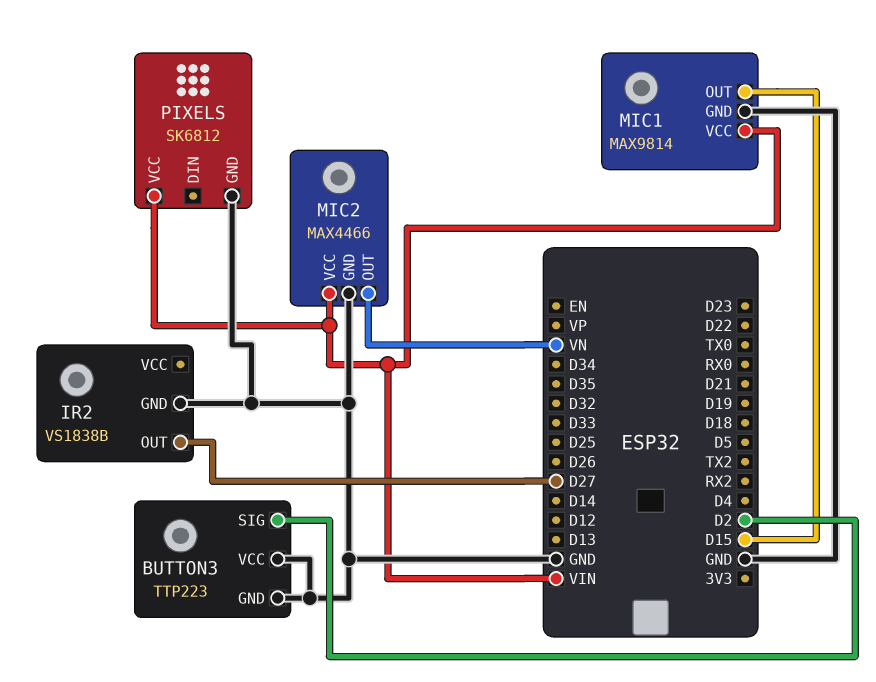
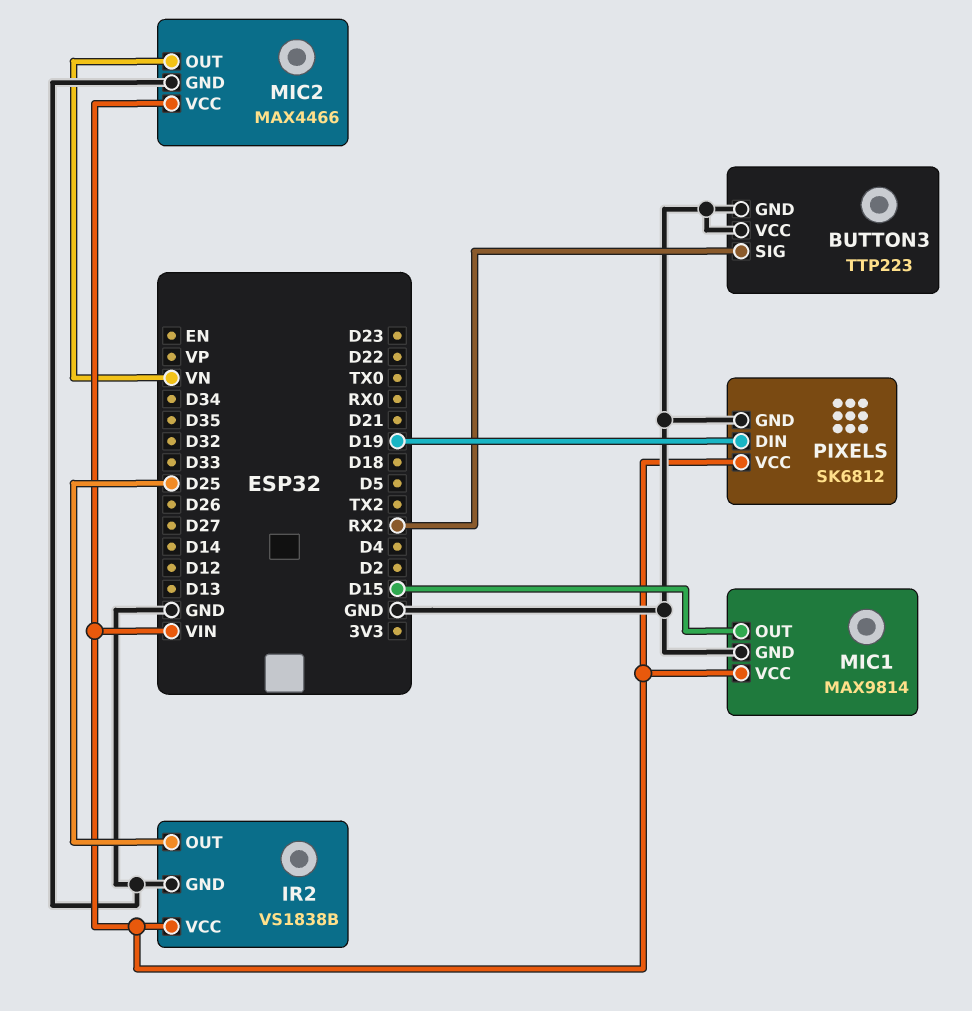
BUTTON3 pin SIG: D2 -> RX2
IR2 pin OUT: D27 -> D25
IR2 pin VCC: none -> VIN
PIXELS pin DIN: none -> D19

